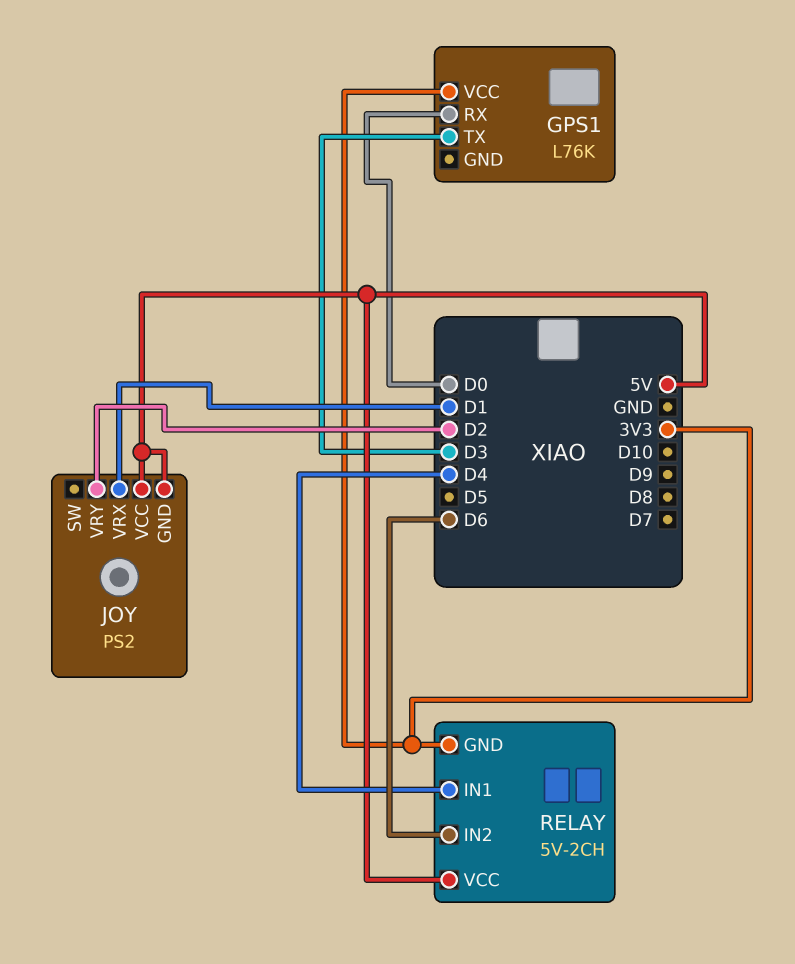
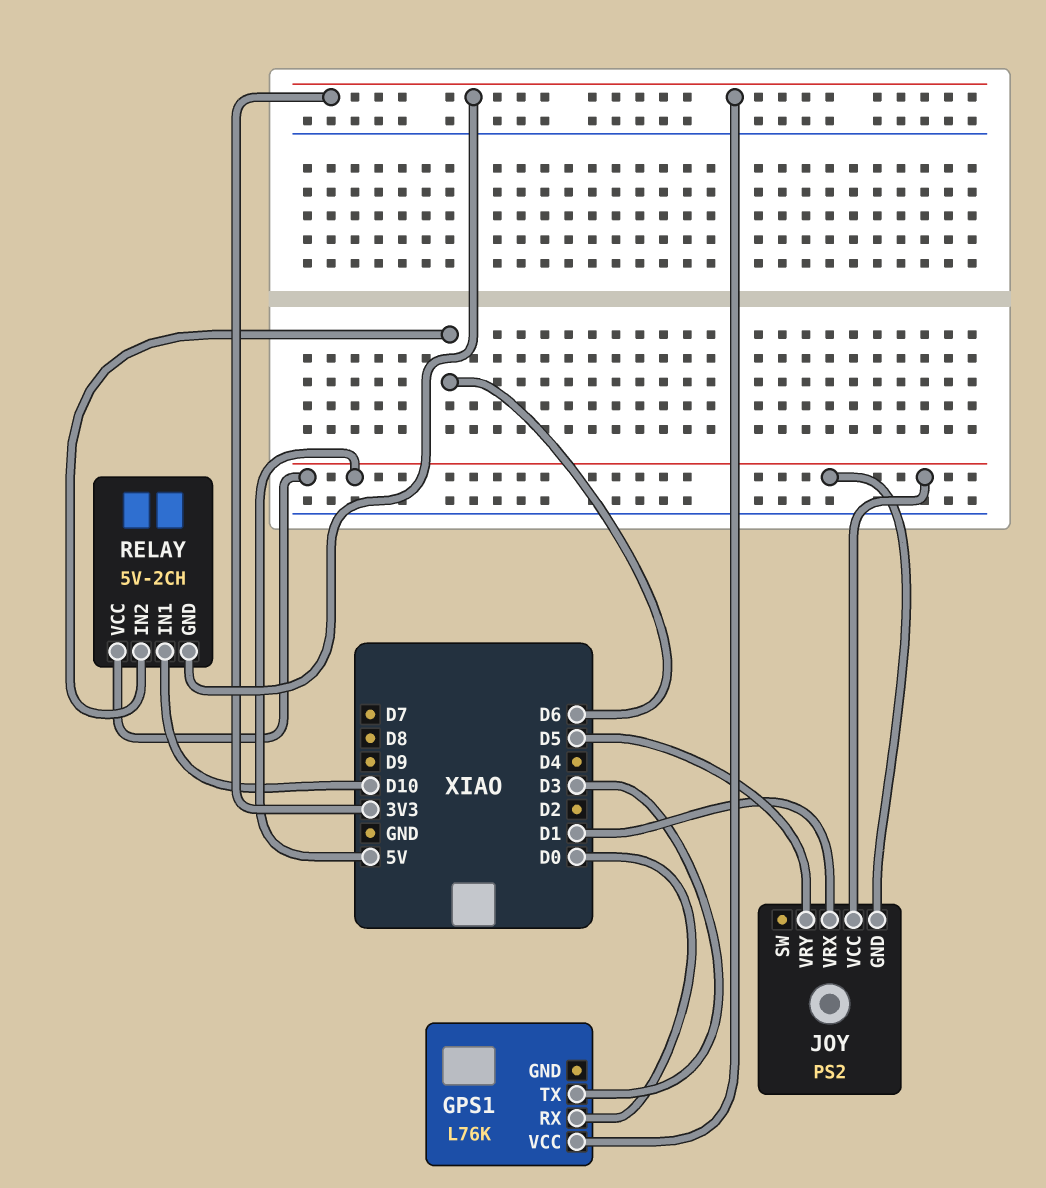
JOY pin VRY: D2 -> D5
RELAY pin IN1: D4 -> D10

